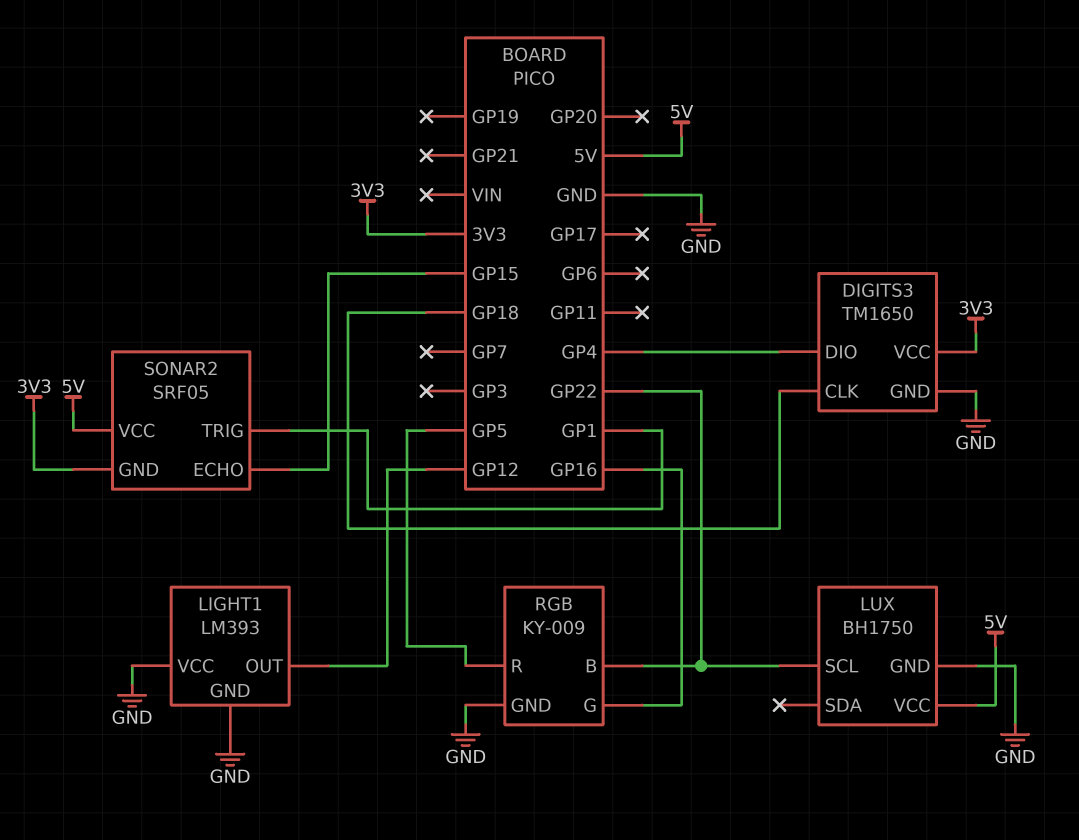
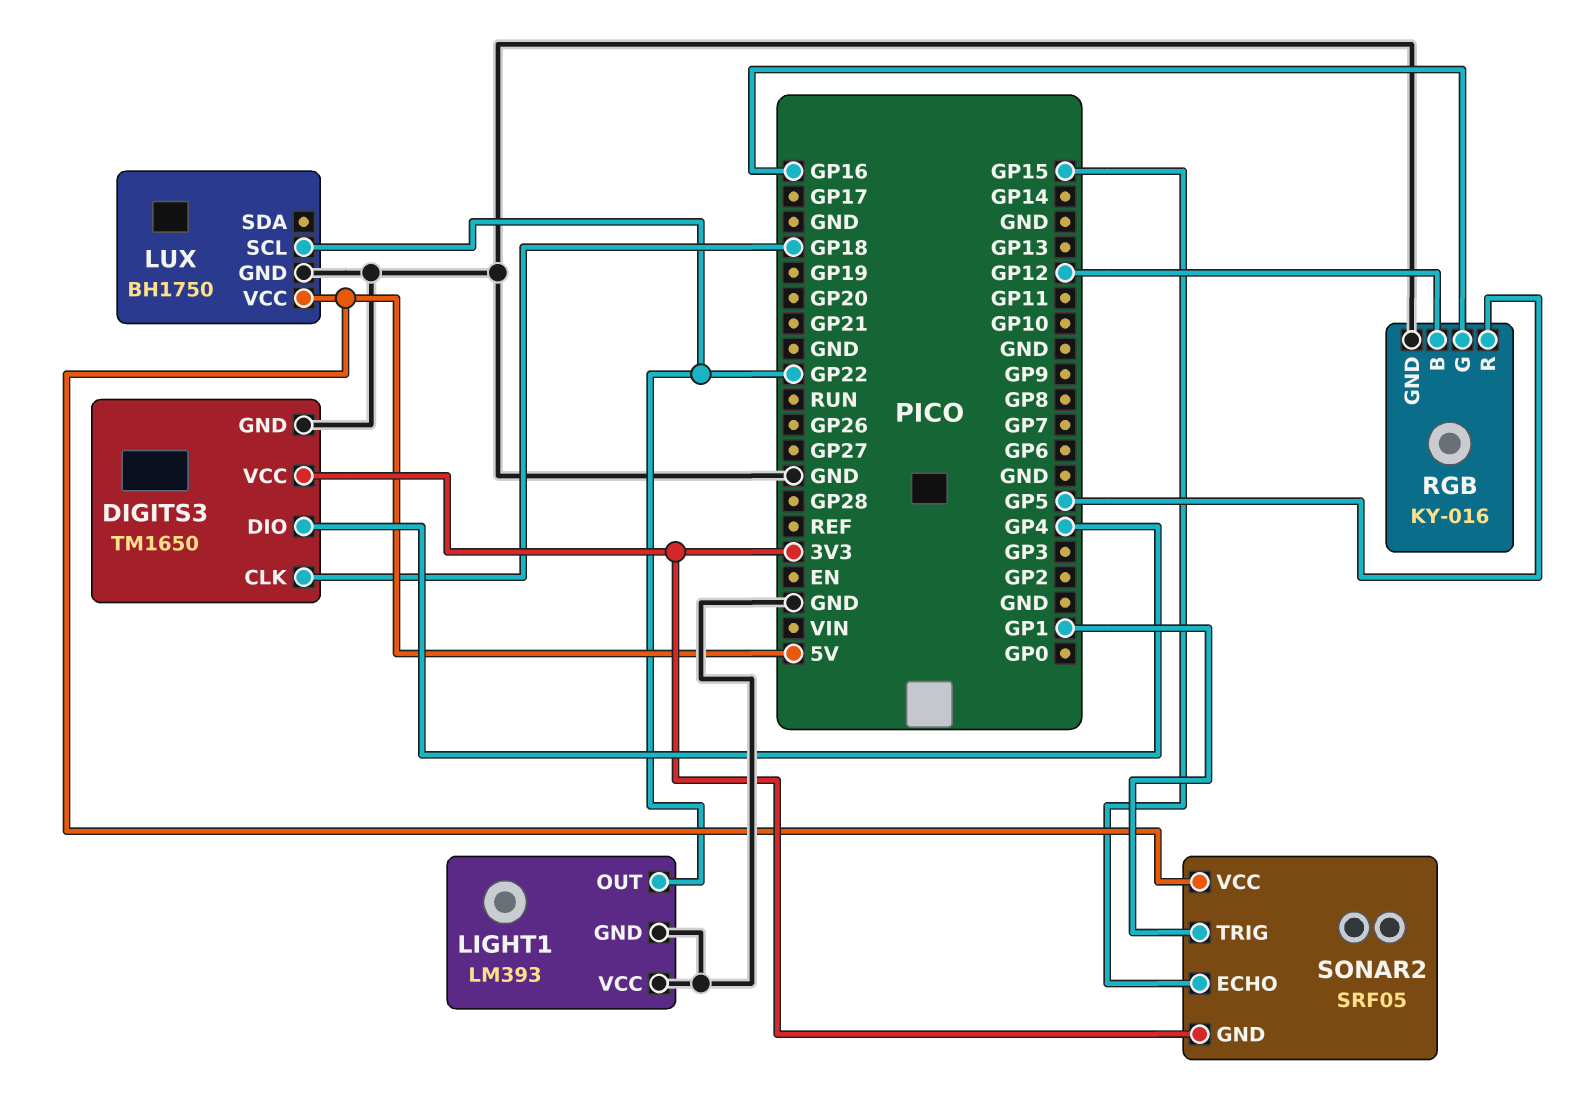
LIGHT1 pin OUT: GP12 -> GP22
RGB: KY-009 -> KY-016
RGB pin B: GP22 -> GP12

